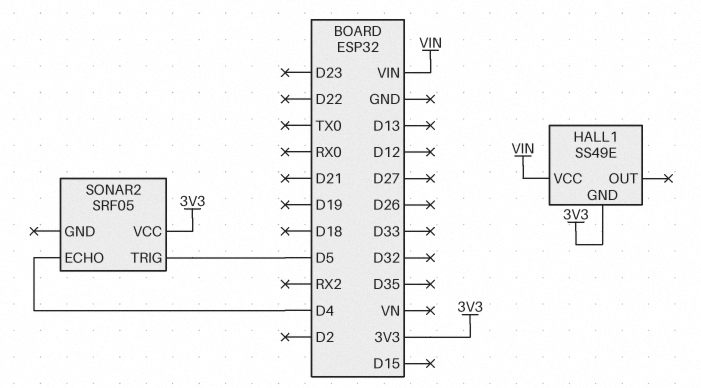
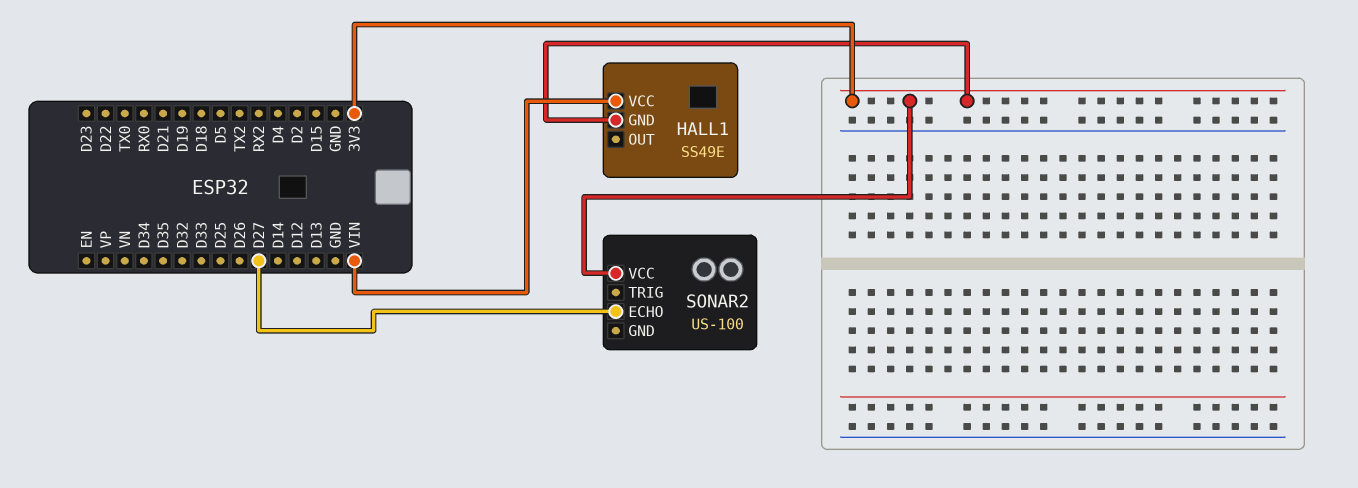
SONAR2: SRF05 -> US-100
SONAR2 pin ECHO: D4 -> D27
SONAR2 pin TRIG: D5 -> none

